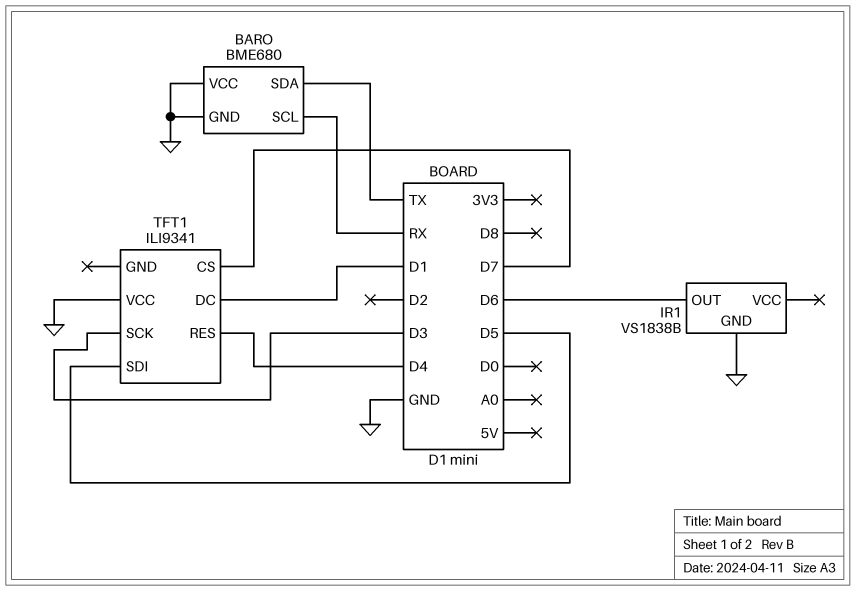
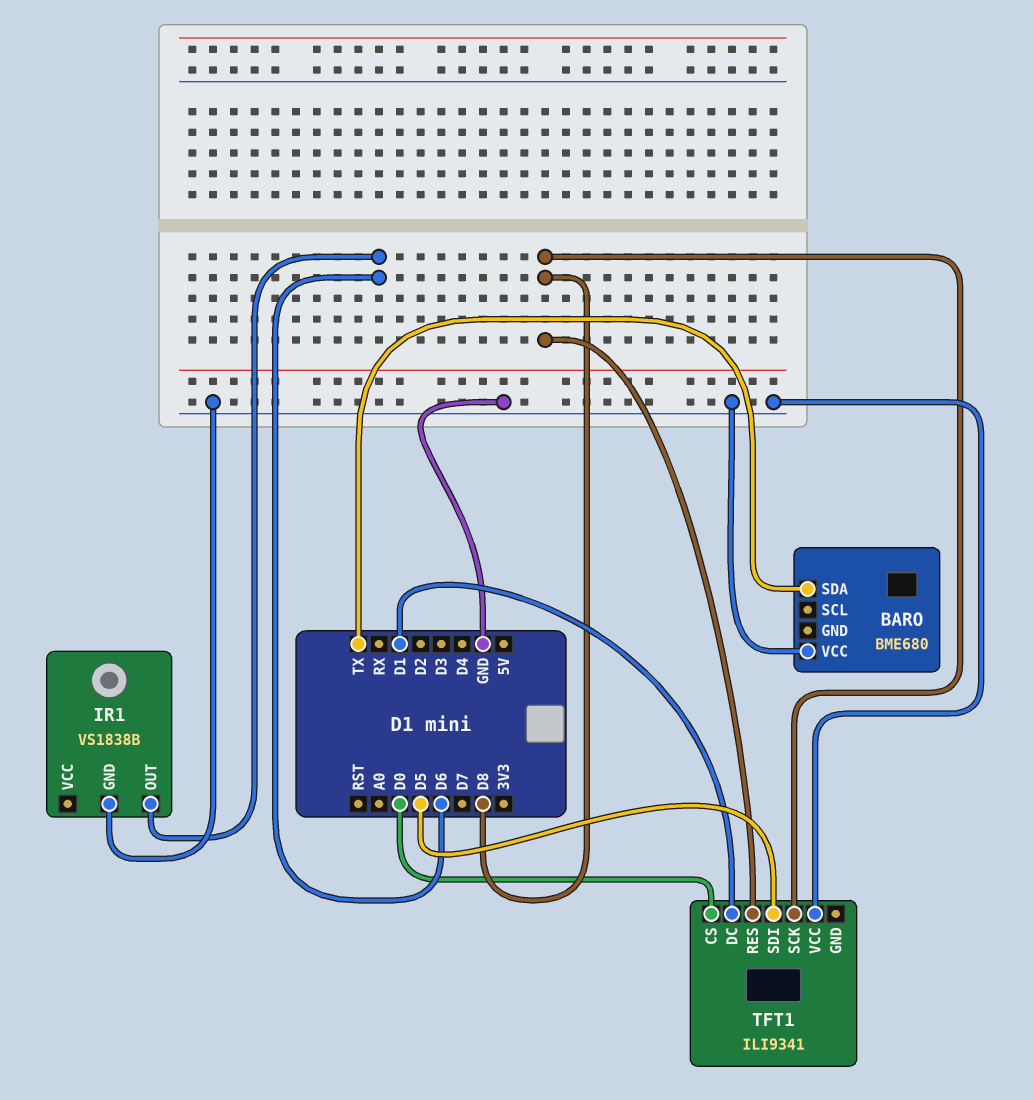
BARO pin GND: GND -> none
BARO pin SCL: RX -> none
TFT1 pin CS: D7 -> D0
TFT1 pin RES: D4 -> D8
TFT1 pin SCK: D3 -> D8

